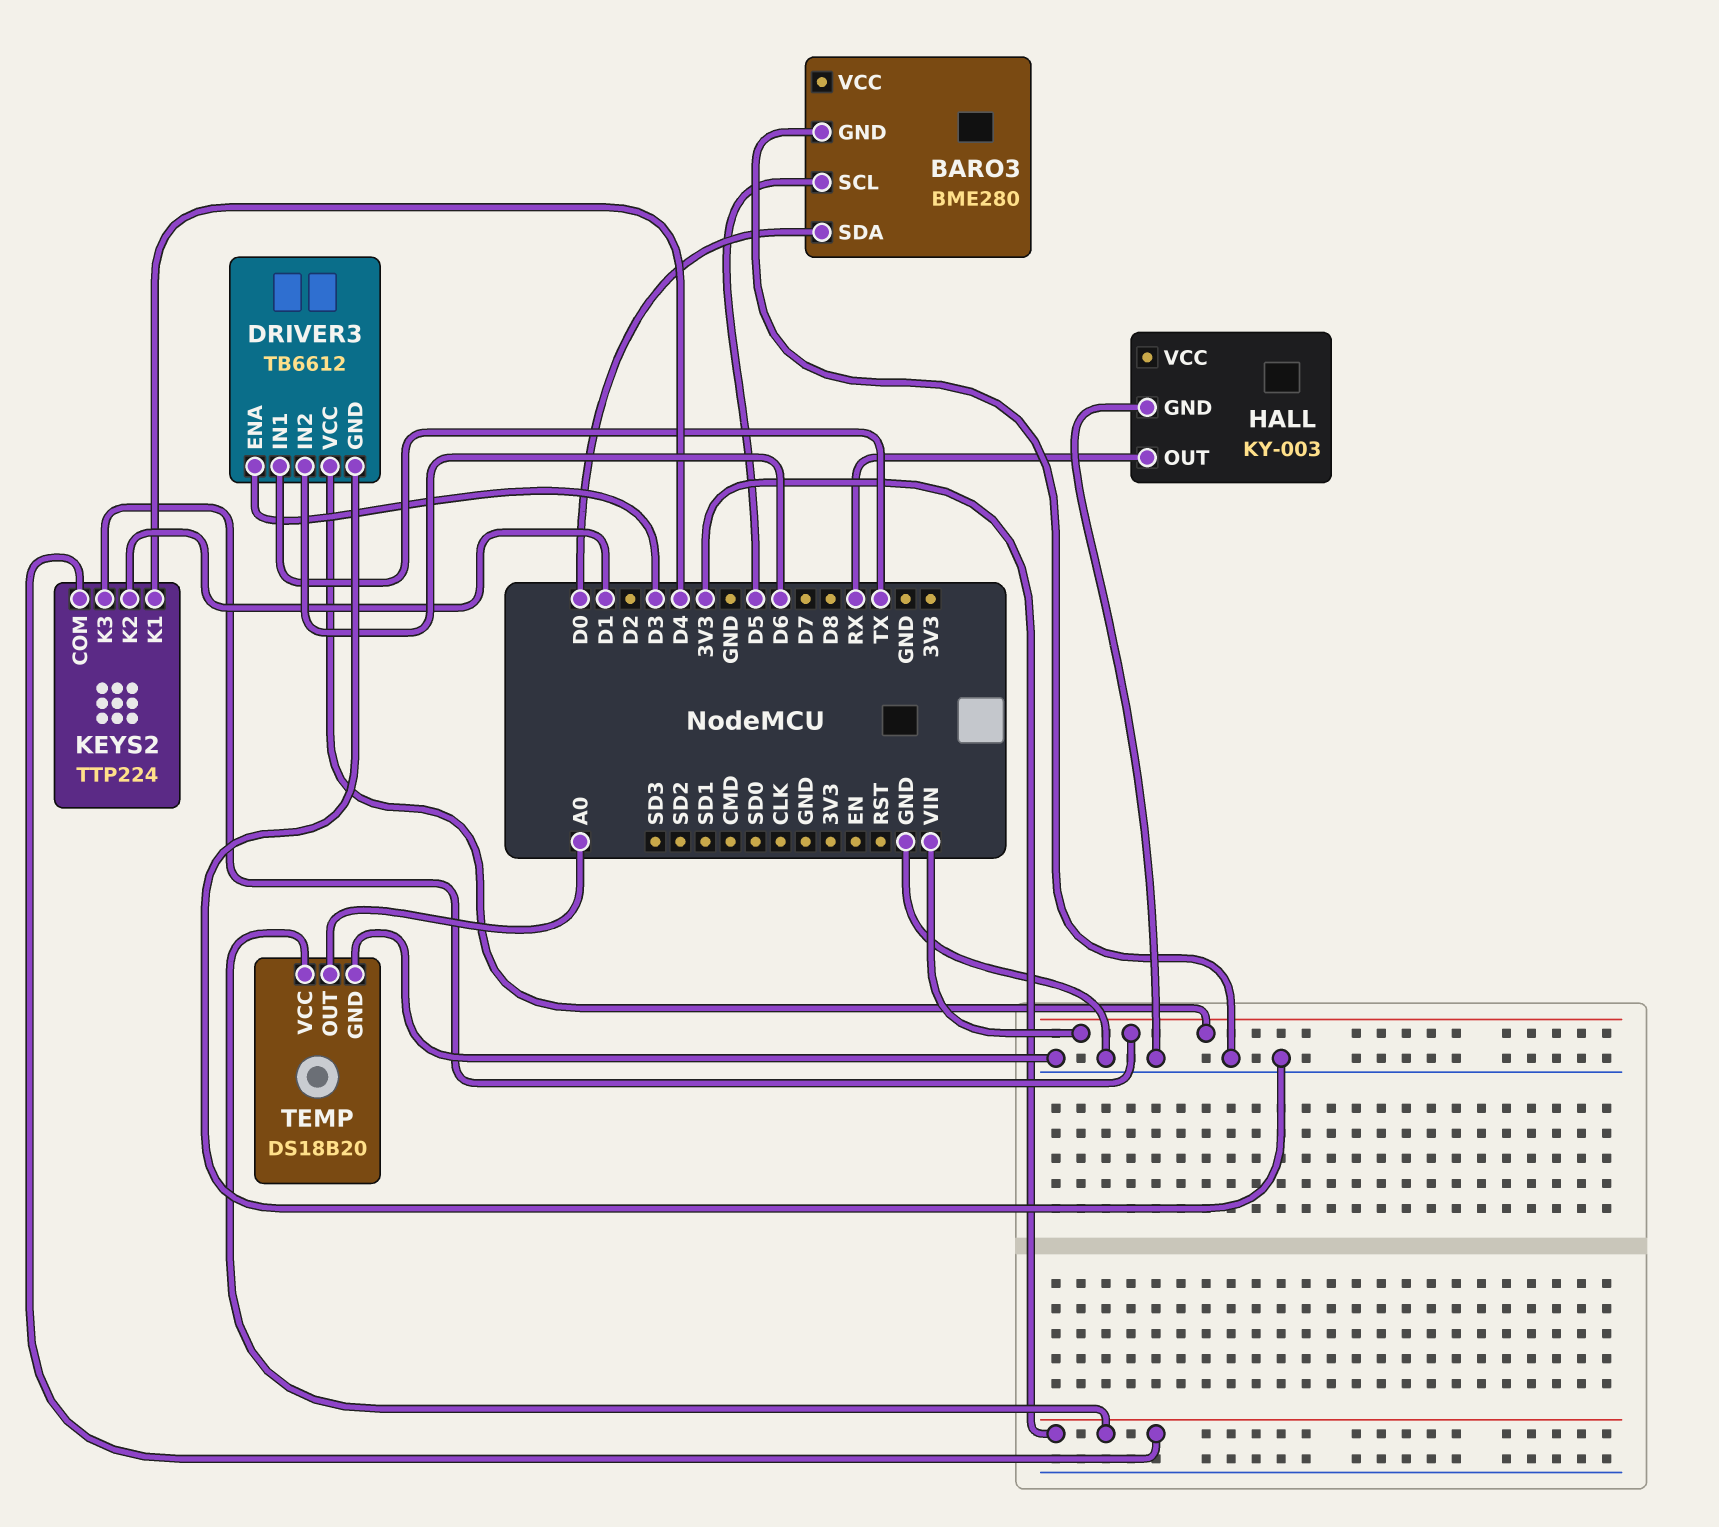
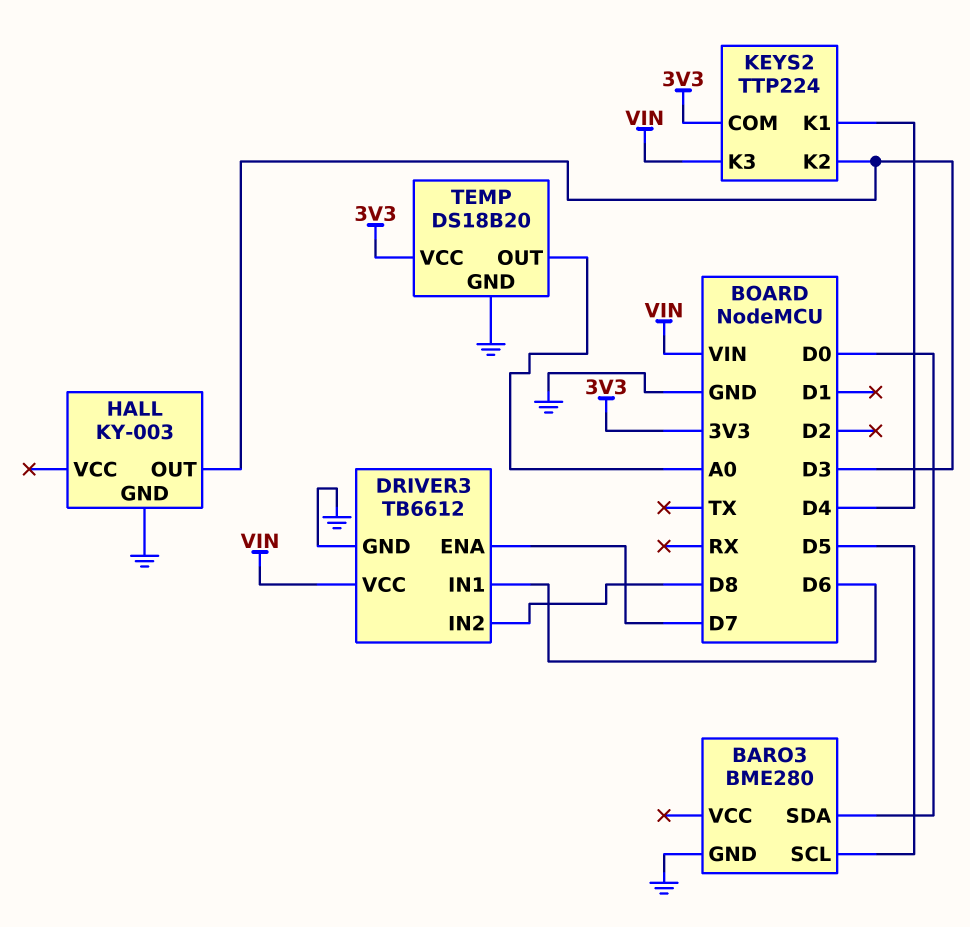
DRIVER3 pin ENA: D3 -> D7
DRIVER3 pin IN1: TX -> D6
DRIVER3 pin IN2: D6 -> D8
HALL pin OUT: RX -> D3
KEYS2 pin K2: D1 -> D3

